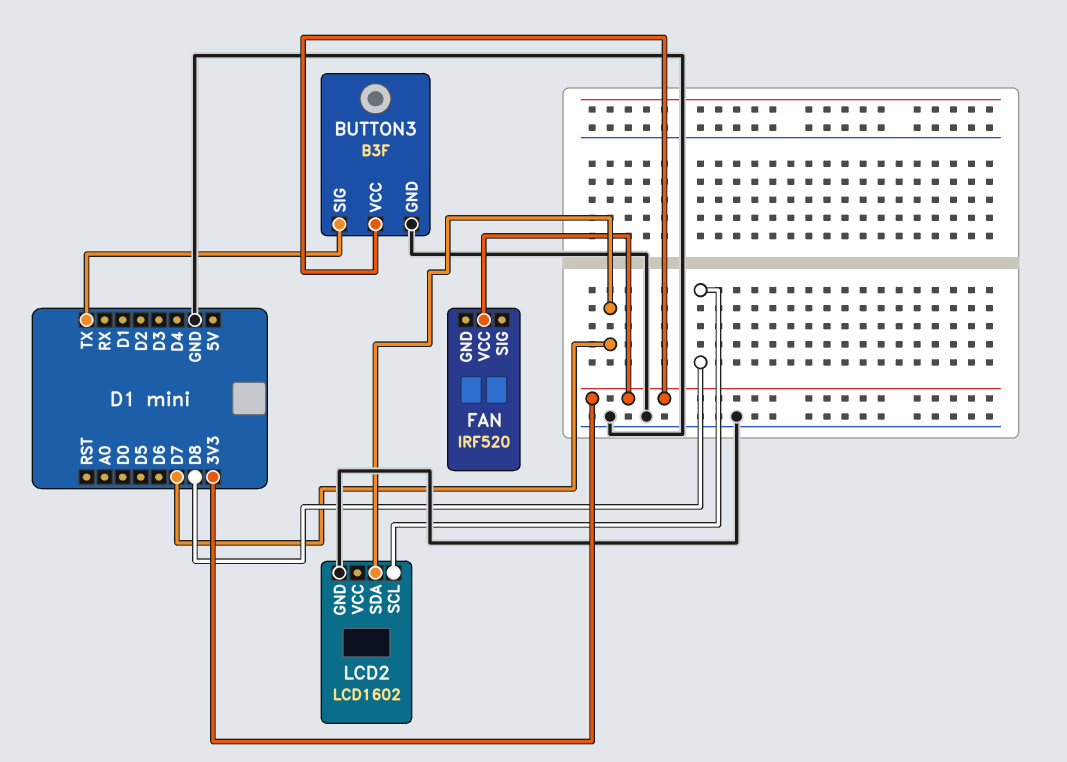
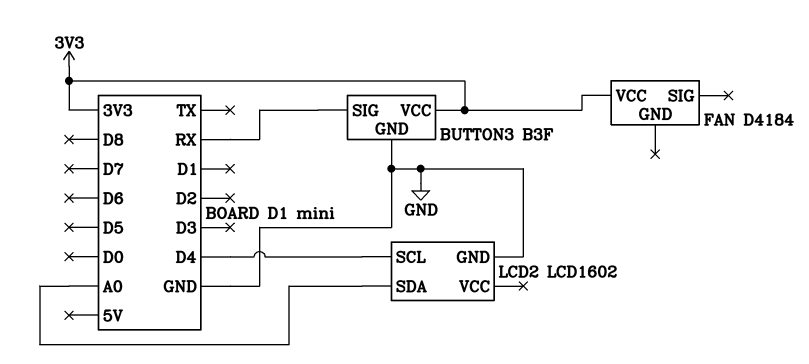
BUTTON3 pin SIG: TX -> RX
FAN: IRF520 -> D4184
LCD2 pin SCL: D8 -> D4
LCD2 pin SDA: D7 -> A0

